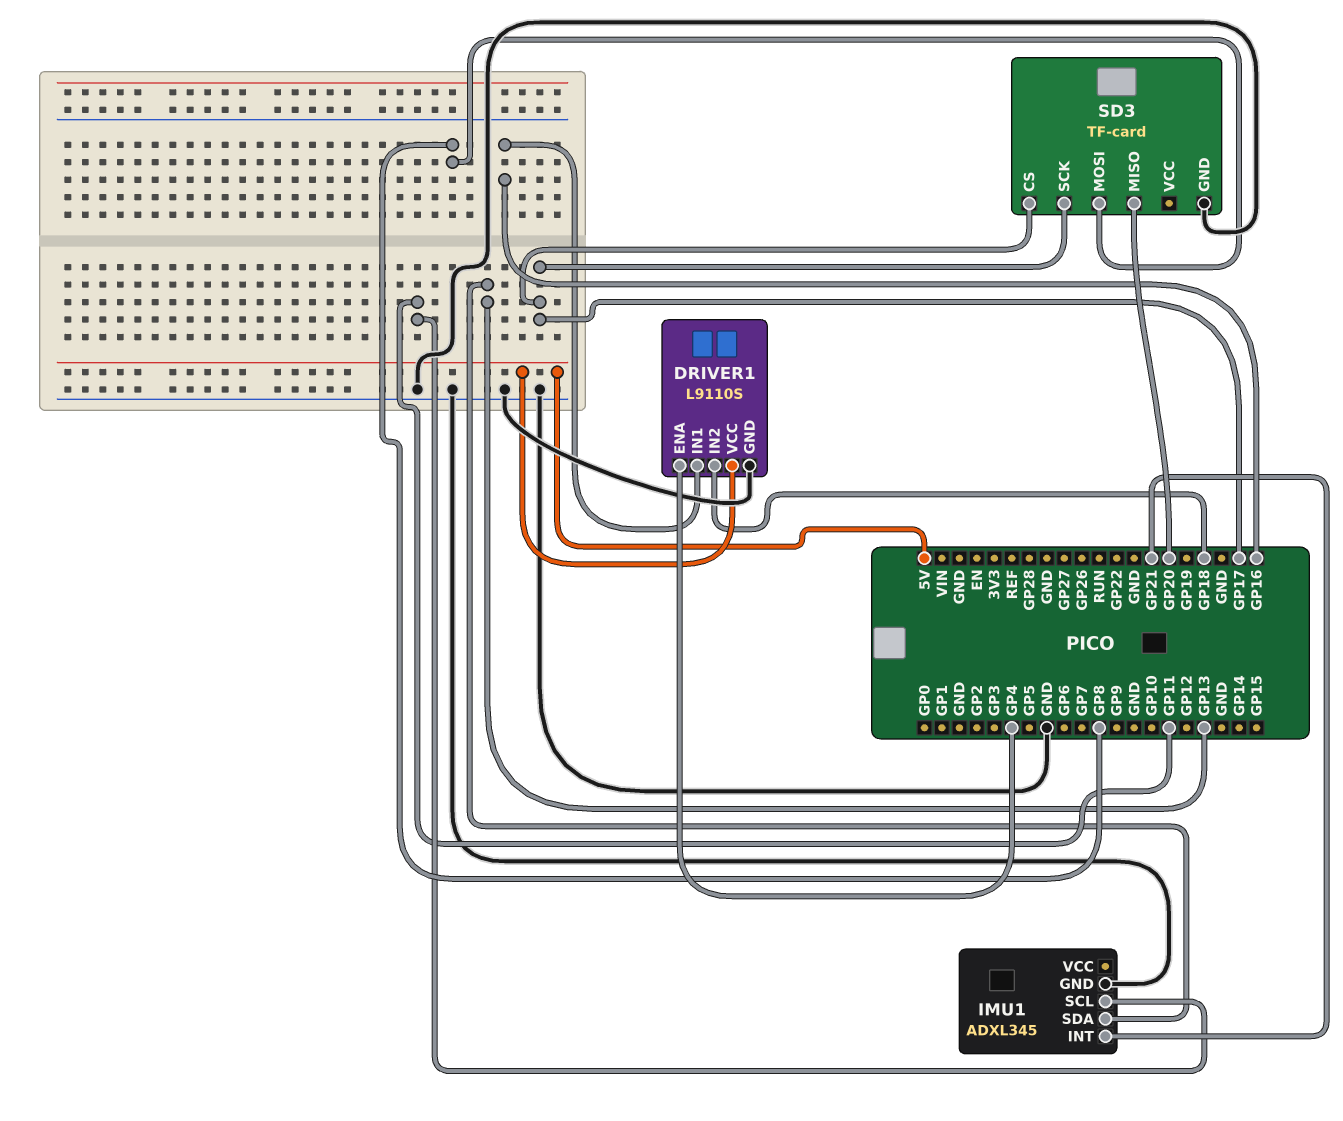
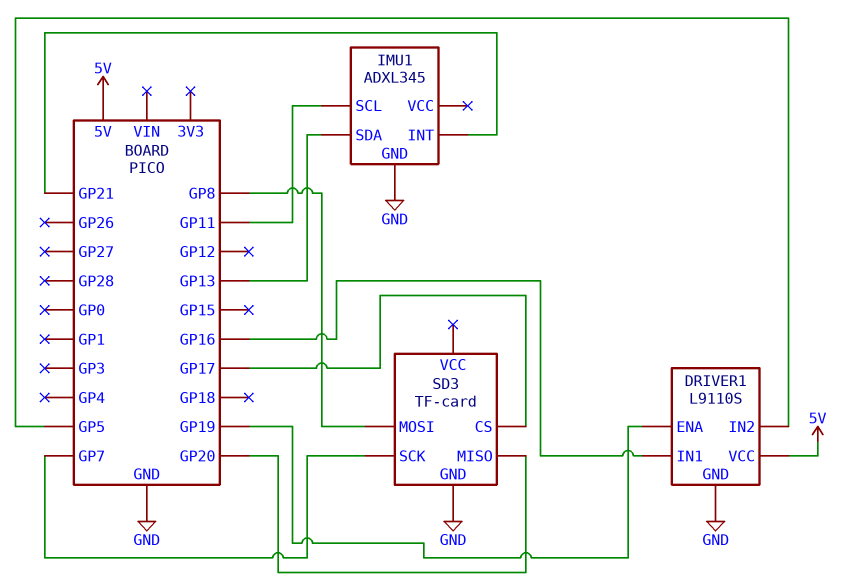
DRIVER1 pin ENA: GP4 -> GP19
DRIVER1 pin IN2: GP18 -> GP5
SD3 pin SCK: GP17 -> GP7

